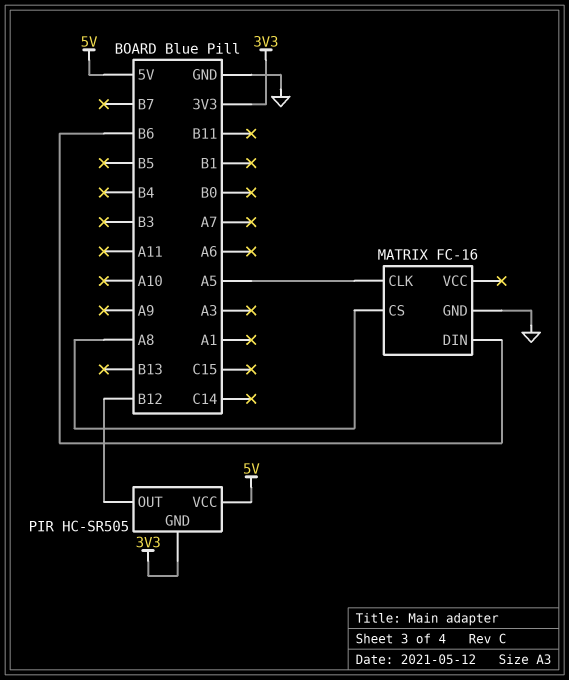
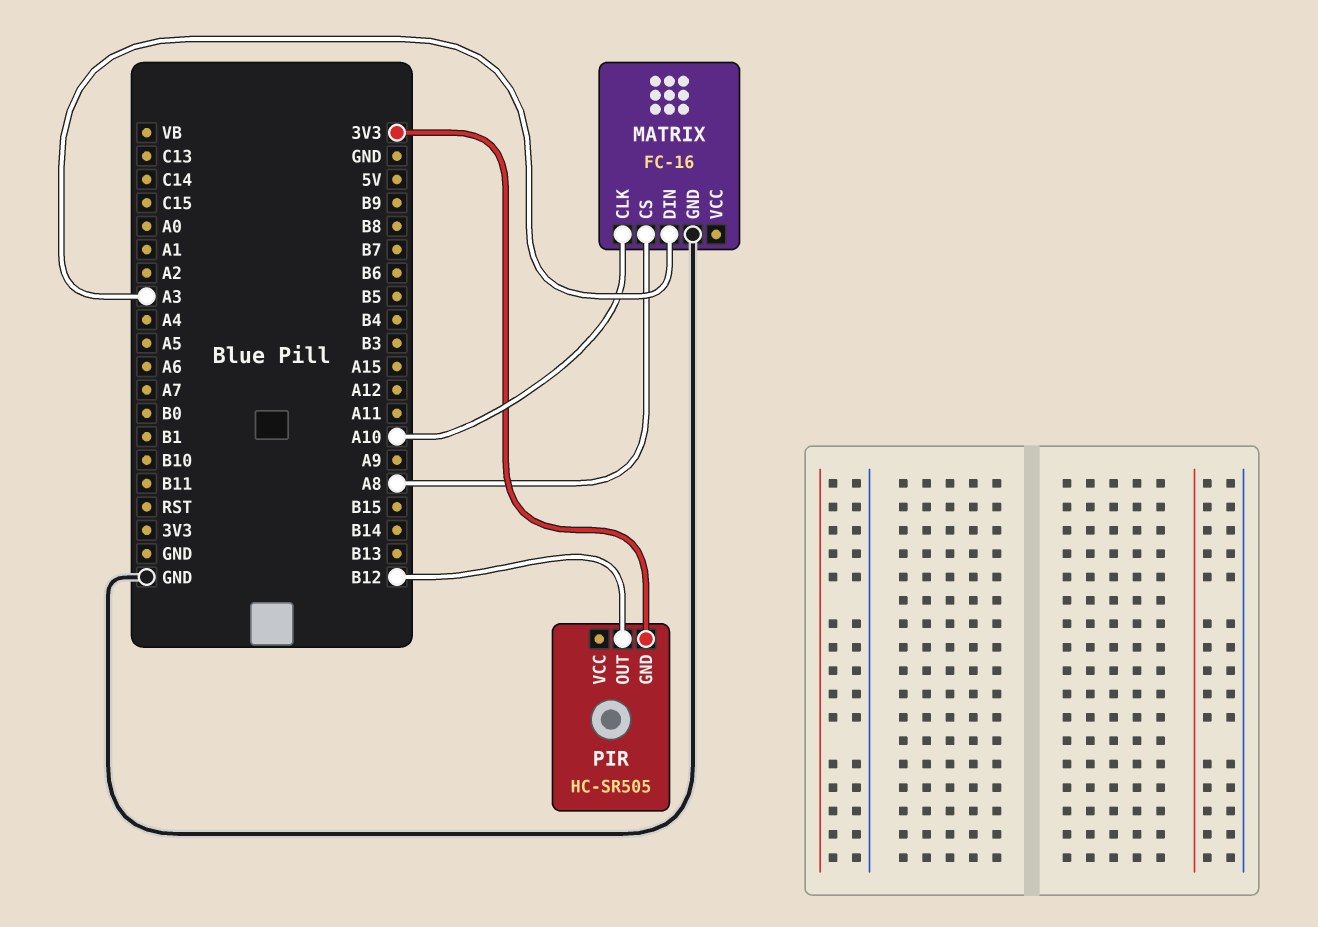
MATRIX pin CLK: A5 -> A10
MATRIX pin DIN: B6 -> A3
PIR pin VCC: 5V -> none

